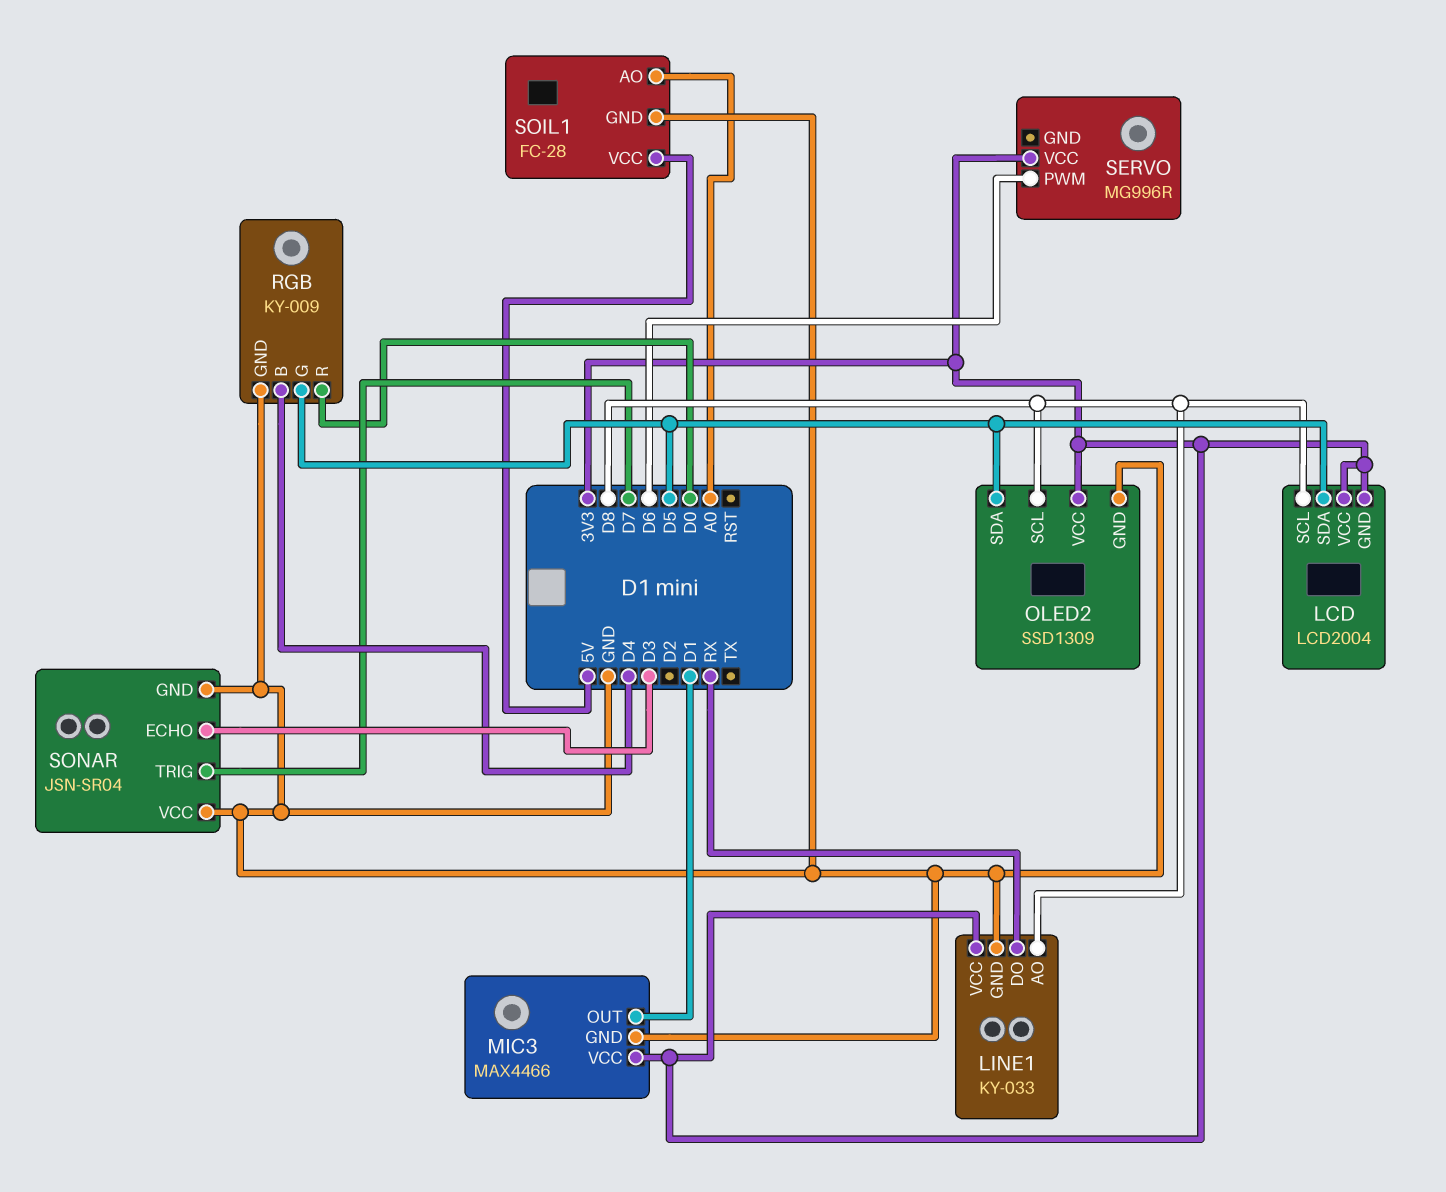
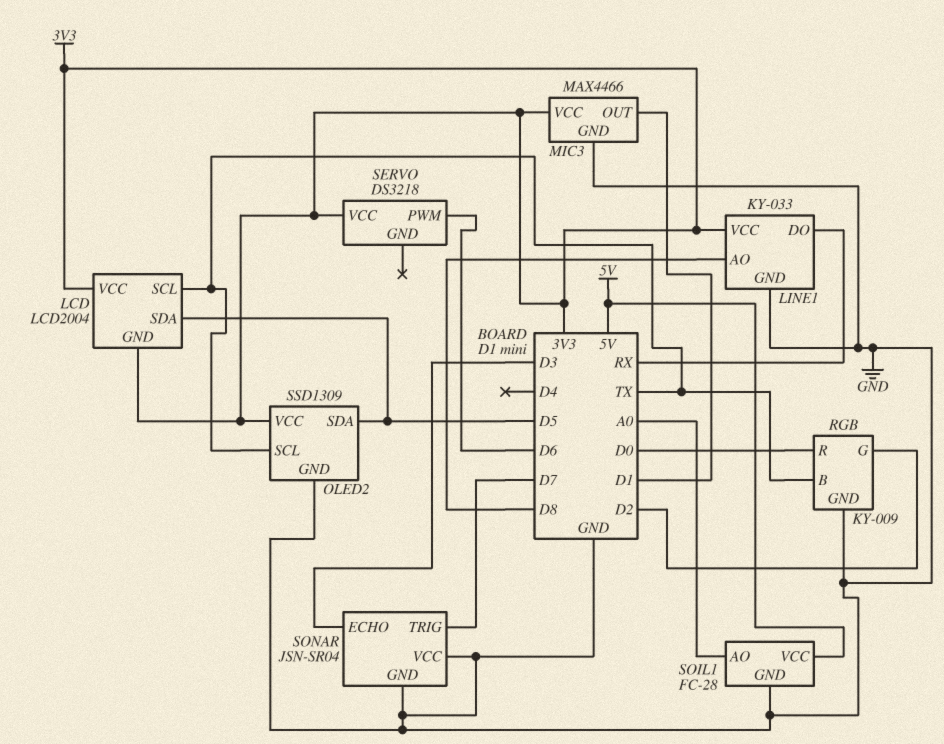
LCD pin SCL: D8 -> TX
OLED2 pin SCL: D8 -> TX
RGB pin B: D4 -> TX
RGB pin G: D5 -> D2
SERVO: MG996R -> DS3218

